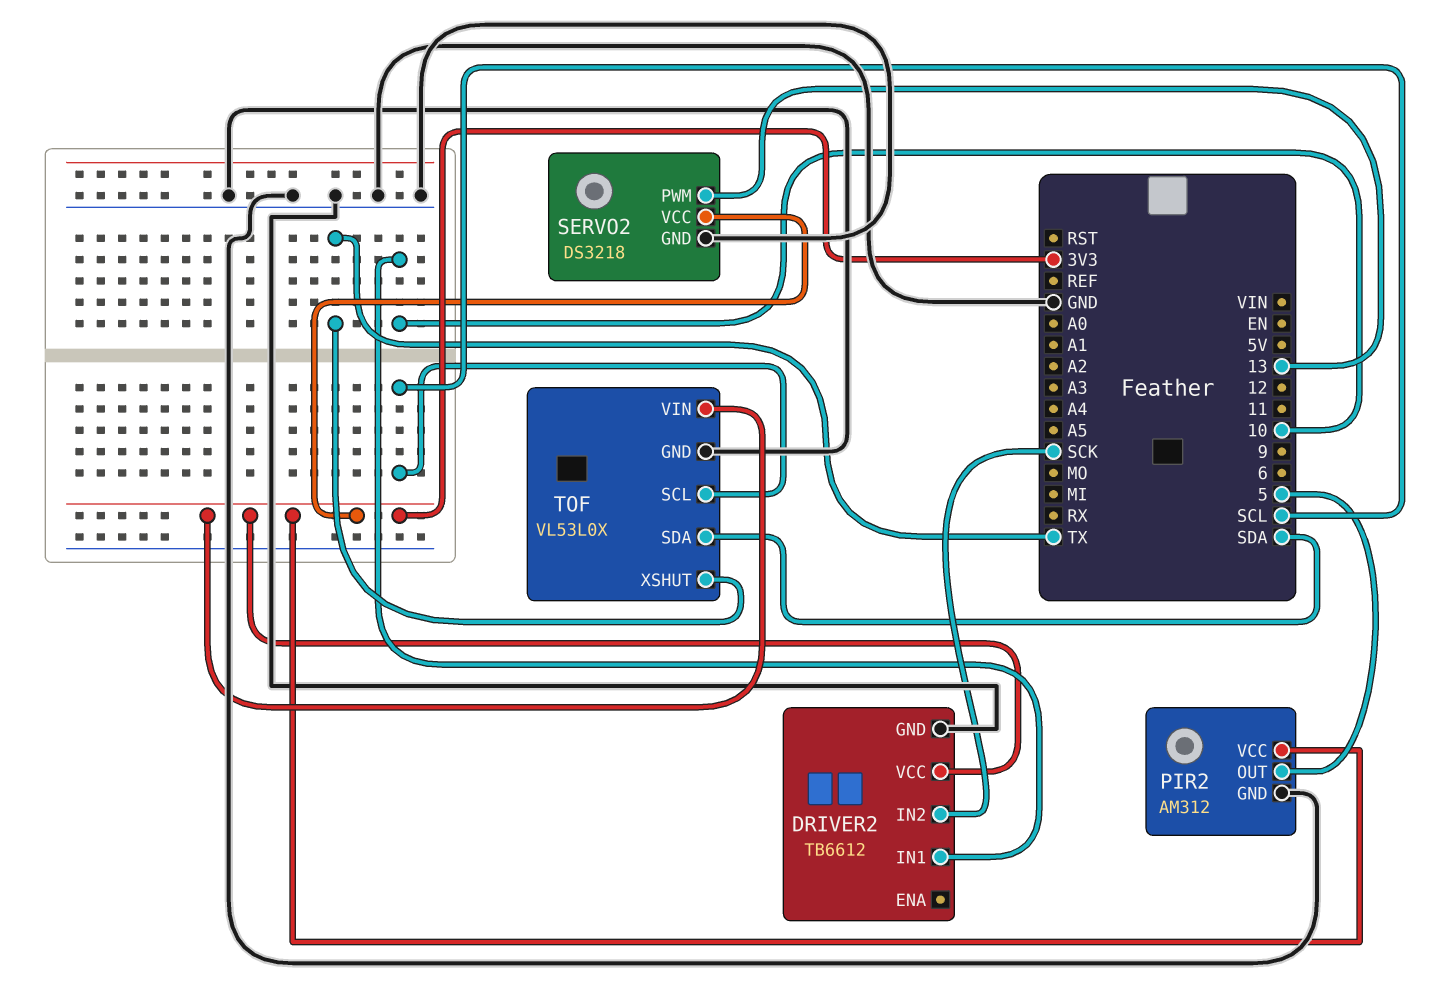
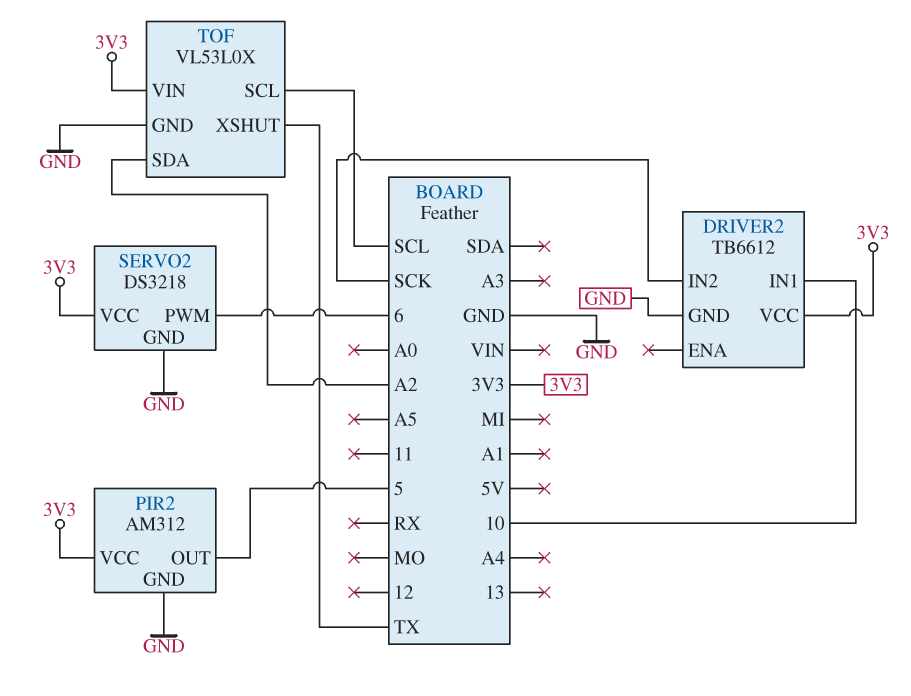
SERVO2 pin PWM: 13 -> 6
TOF pin SDA: SDA -> A2

